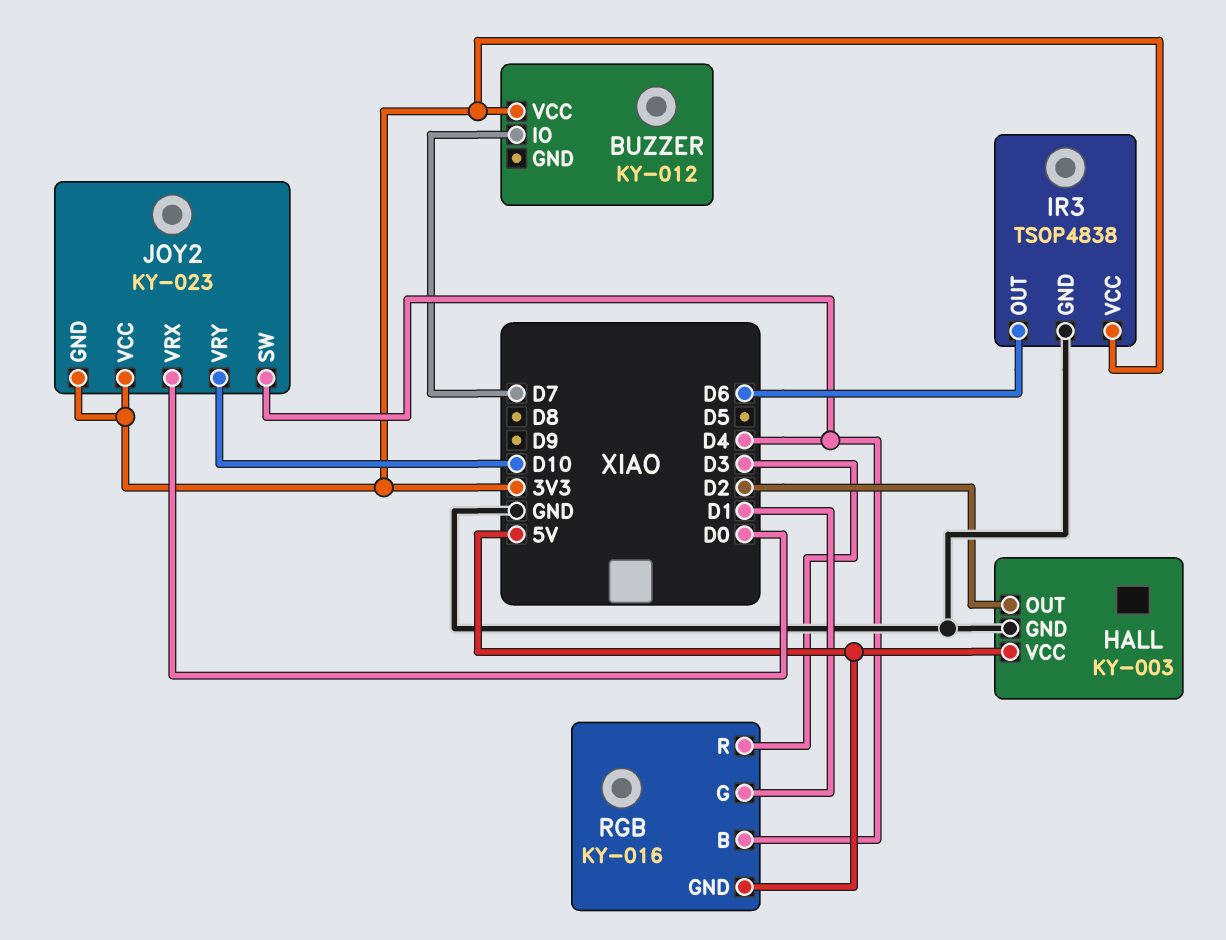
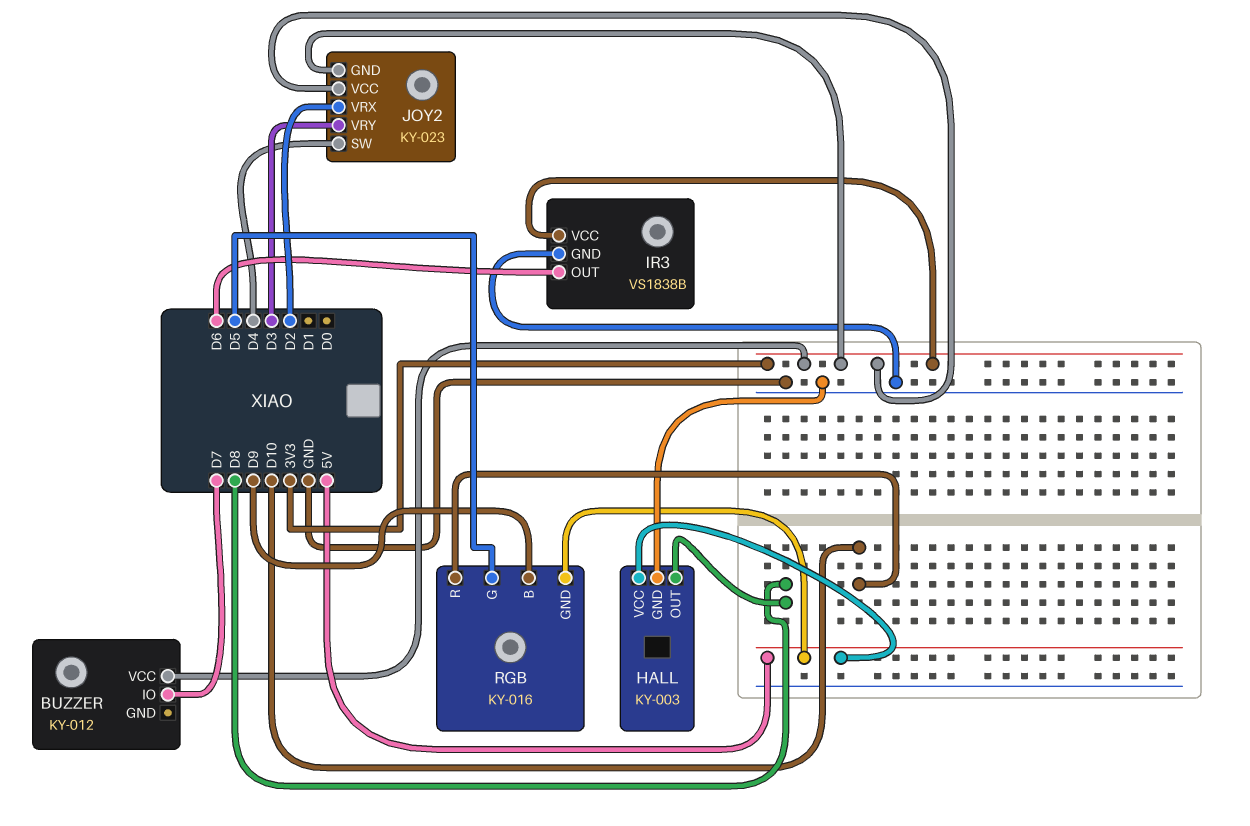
HALL pin OUT: D2 -> D8
IR3: TSOP4838 -> VS1838B
JOY2 pin VRX: D0 -> D2
JOY2 pin VRY: D10 -> D3
RGB pin B: D4 -> D9
RGB pin G: D1 -> D5
RGB pin R: D3 -> D10

